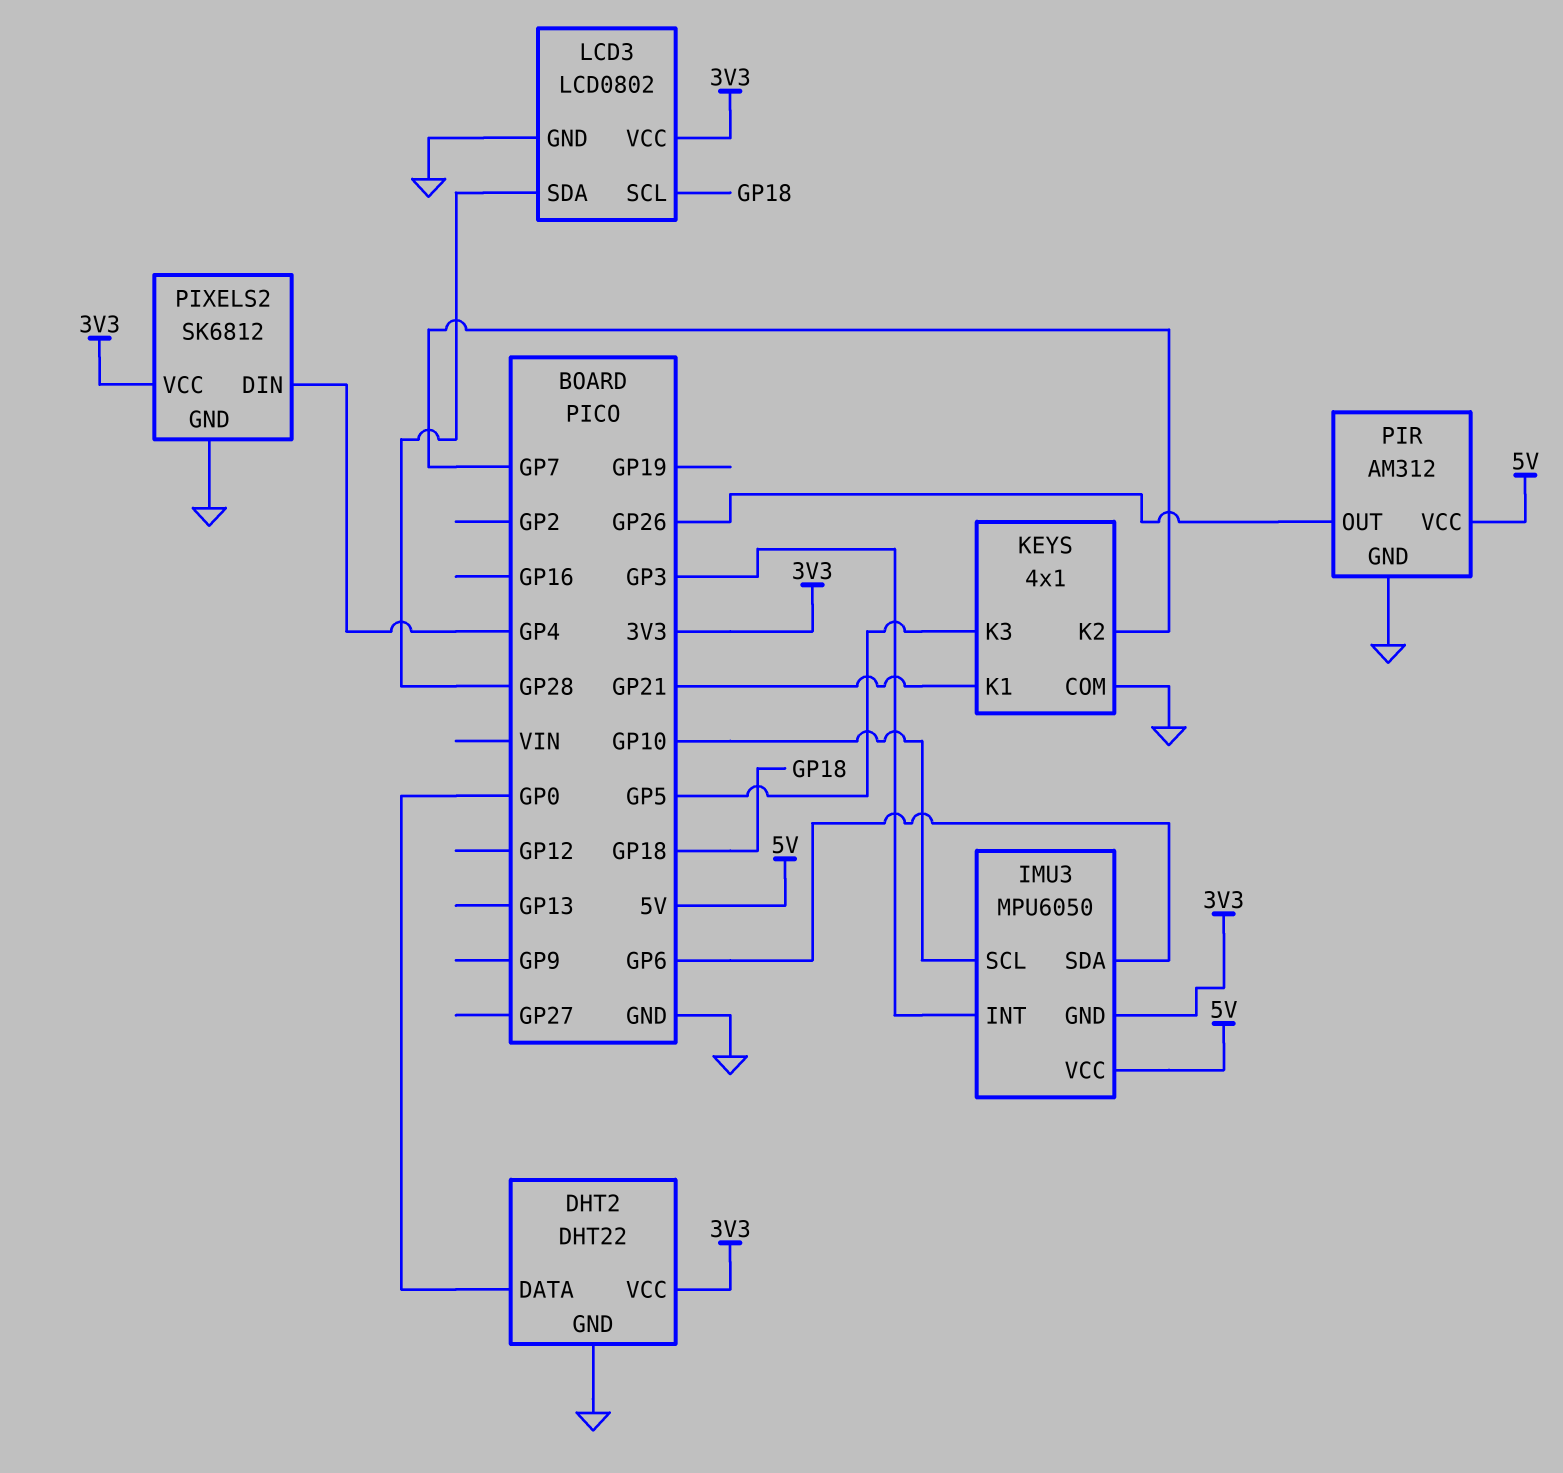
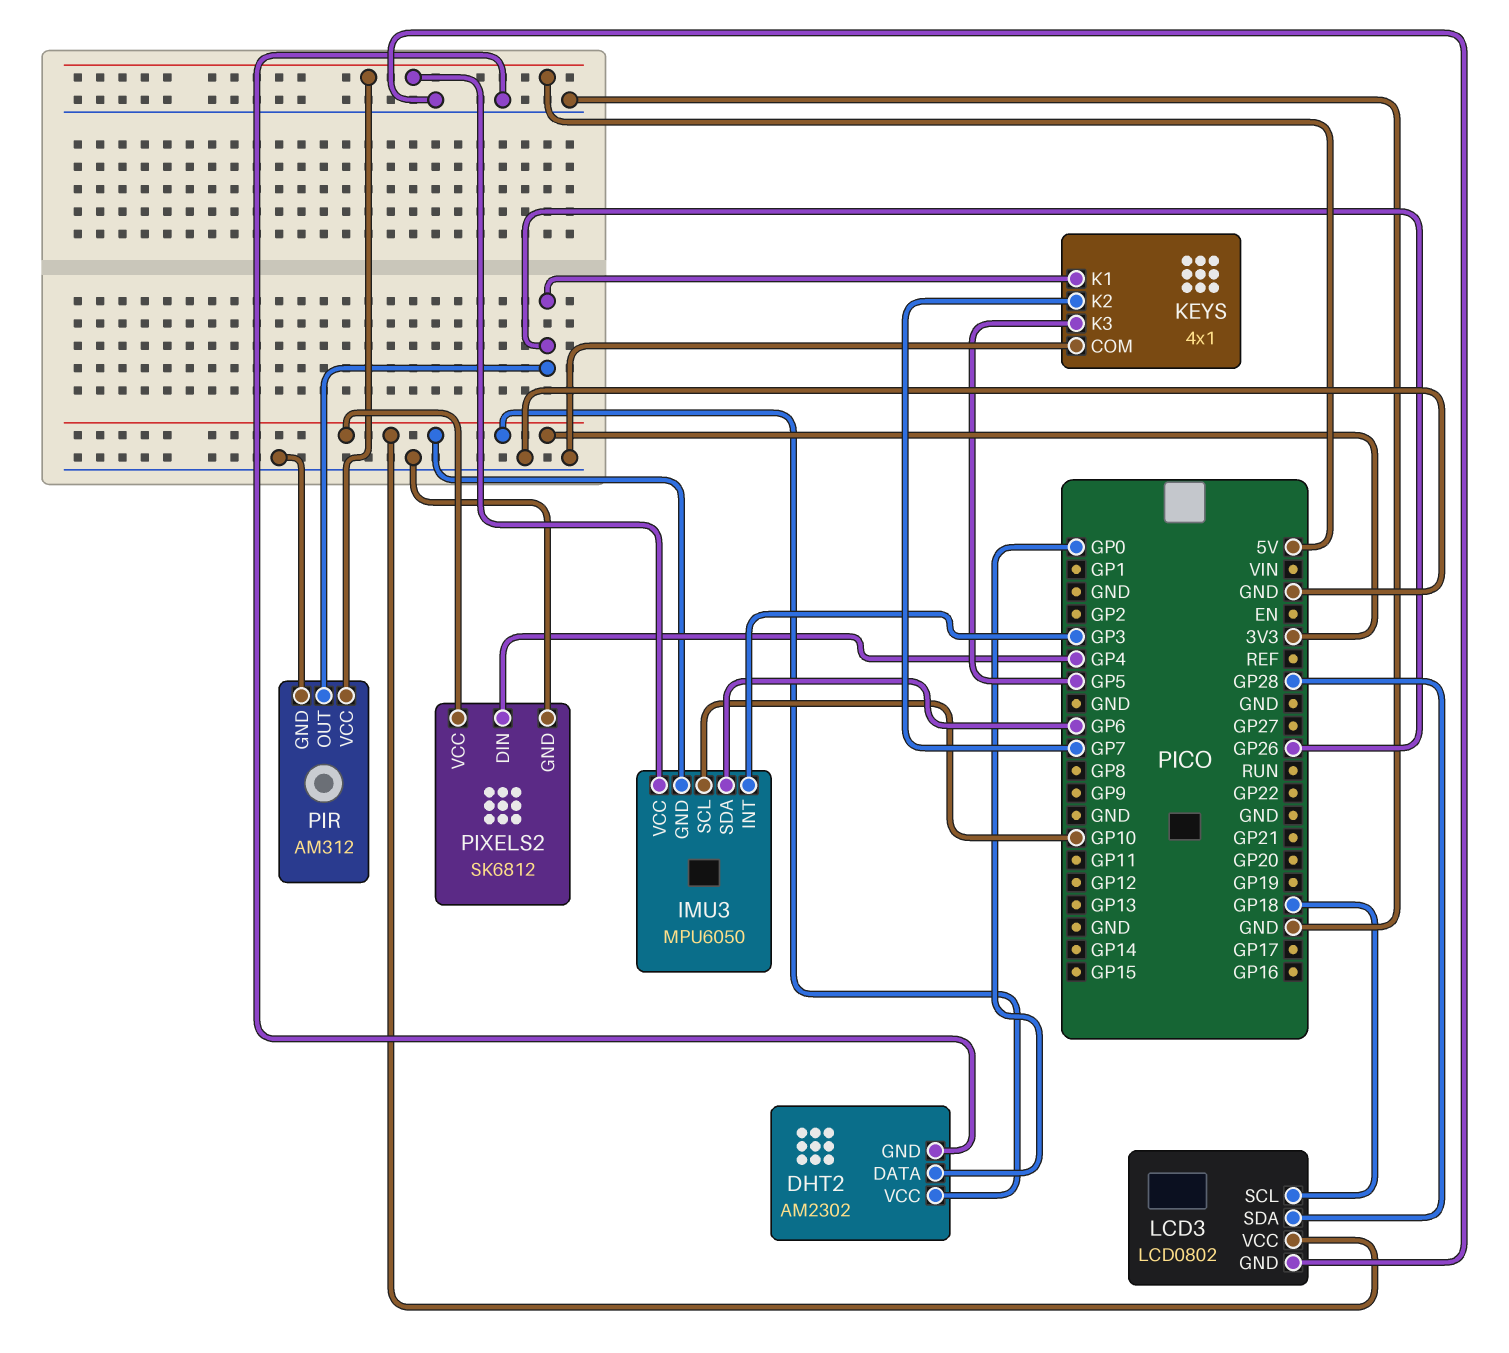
DHT2: DHT22 -> AM2302
KEYS pin K1: GP21 -> GP26

